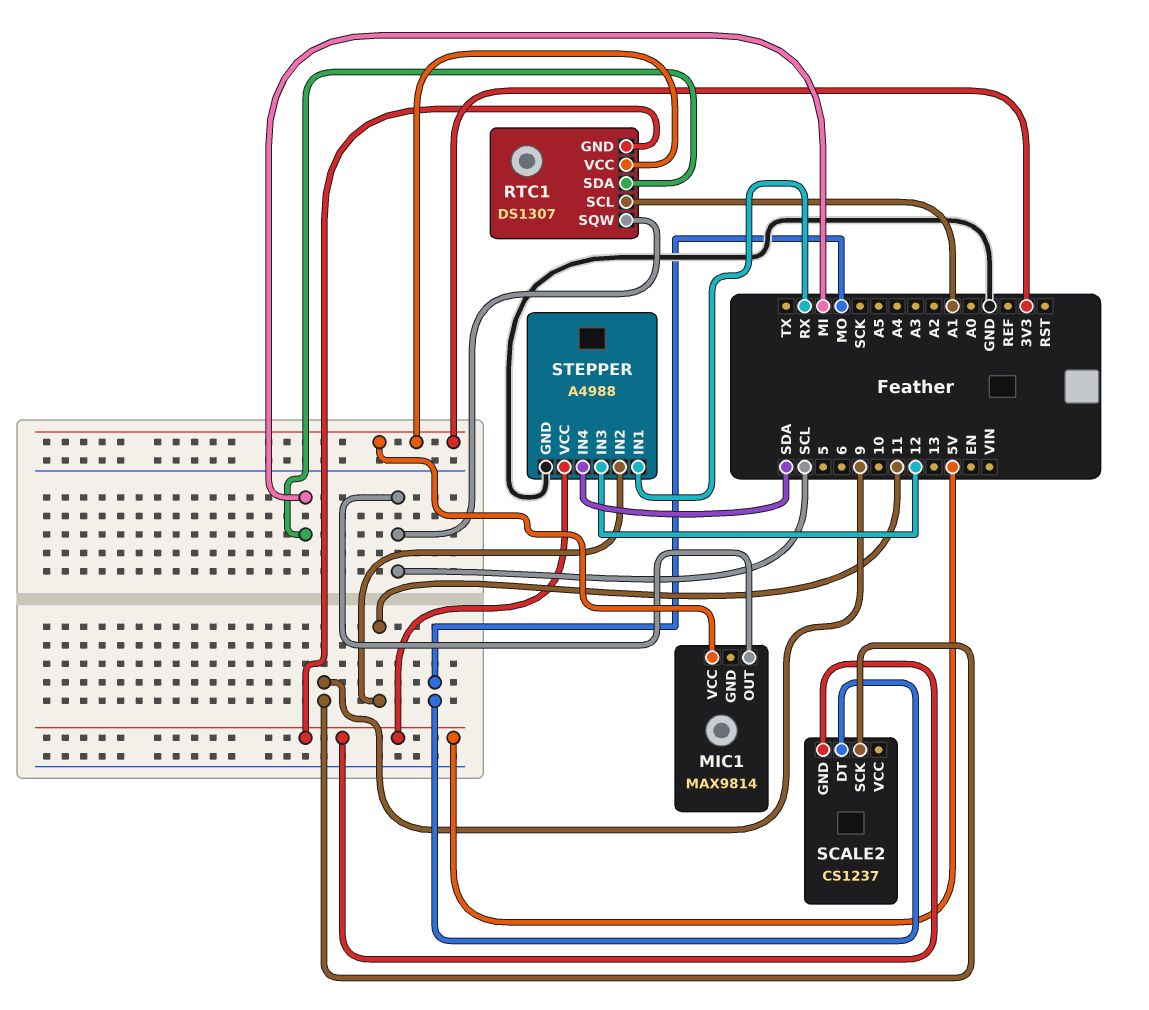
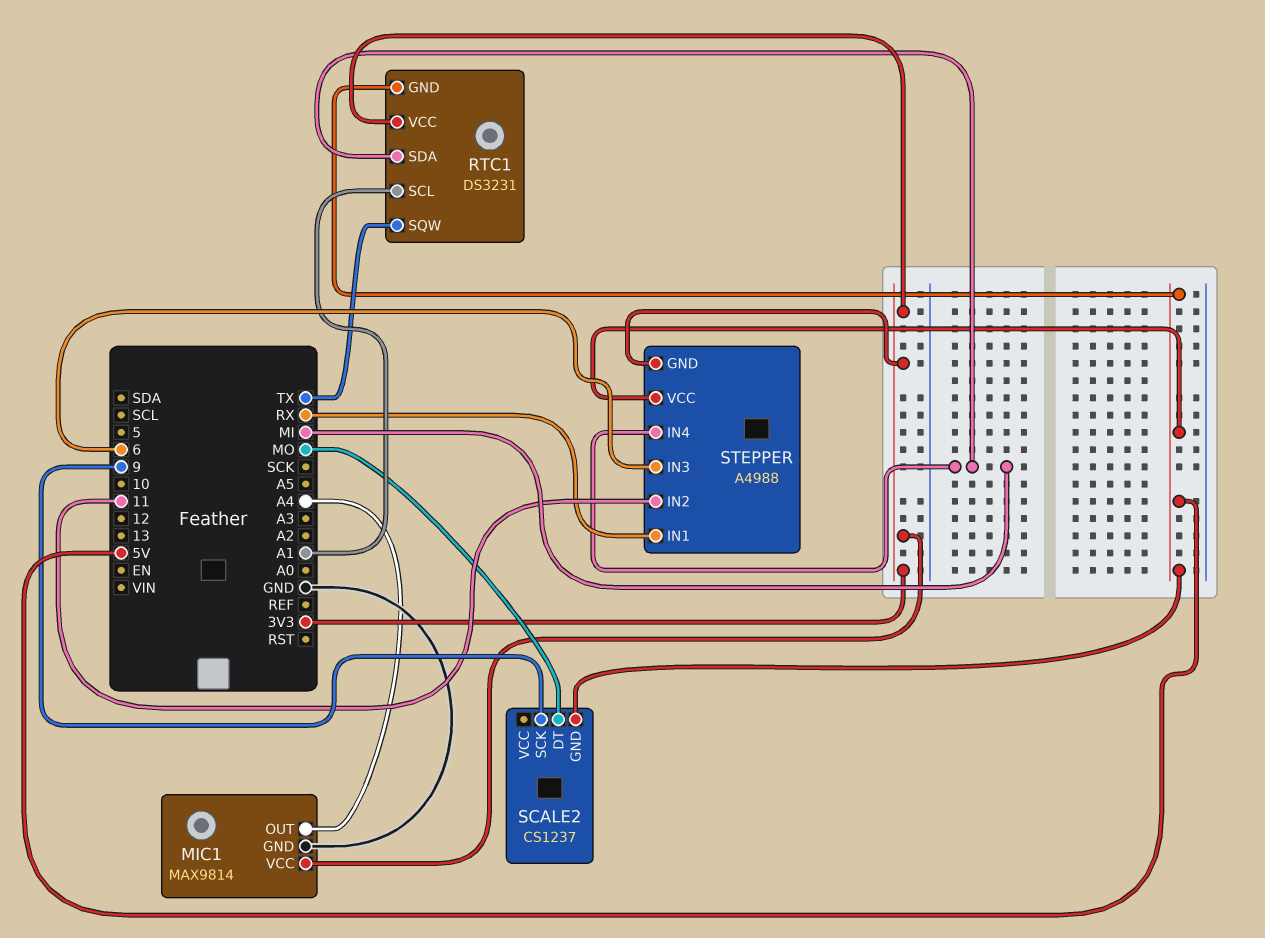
MIC1 pin GND: none -> GND
MIC1 pin OUT: SCL -> A4
RTC1: DS1307 -> DS3231
RTC1 pin SQW: SCL -> TX
STEPPER pin GND: GND -> 3V3
STEPPER pin IN3: 12 -> 6
STEPPER pin IN4: SDA -> MI

